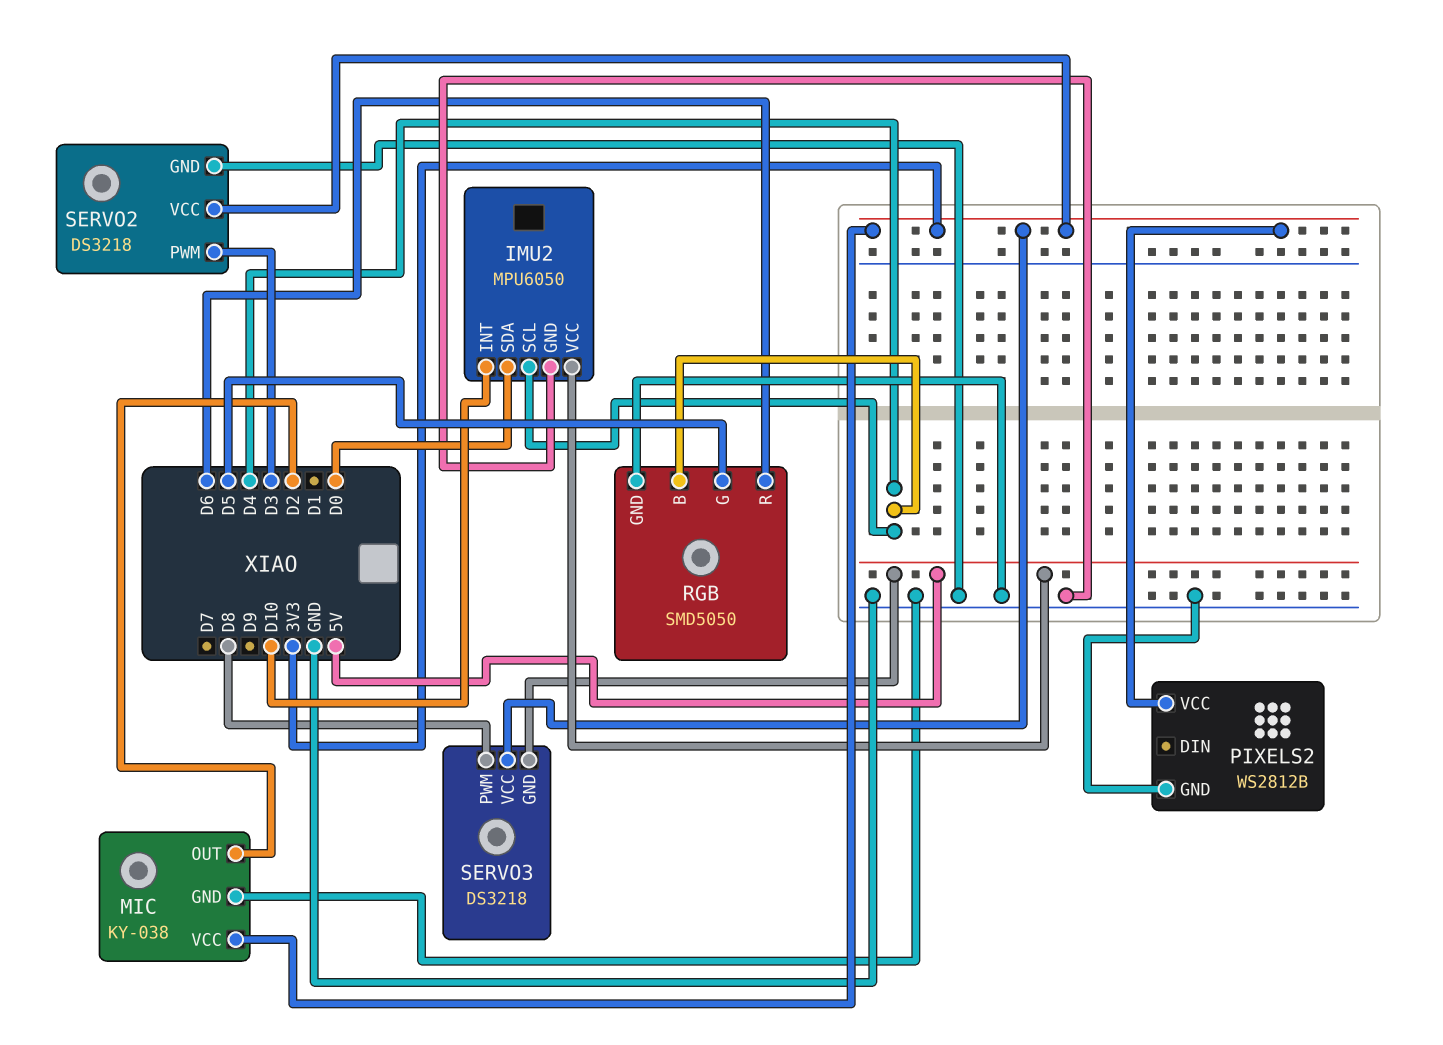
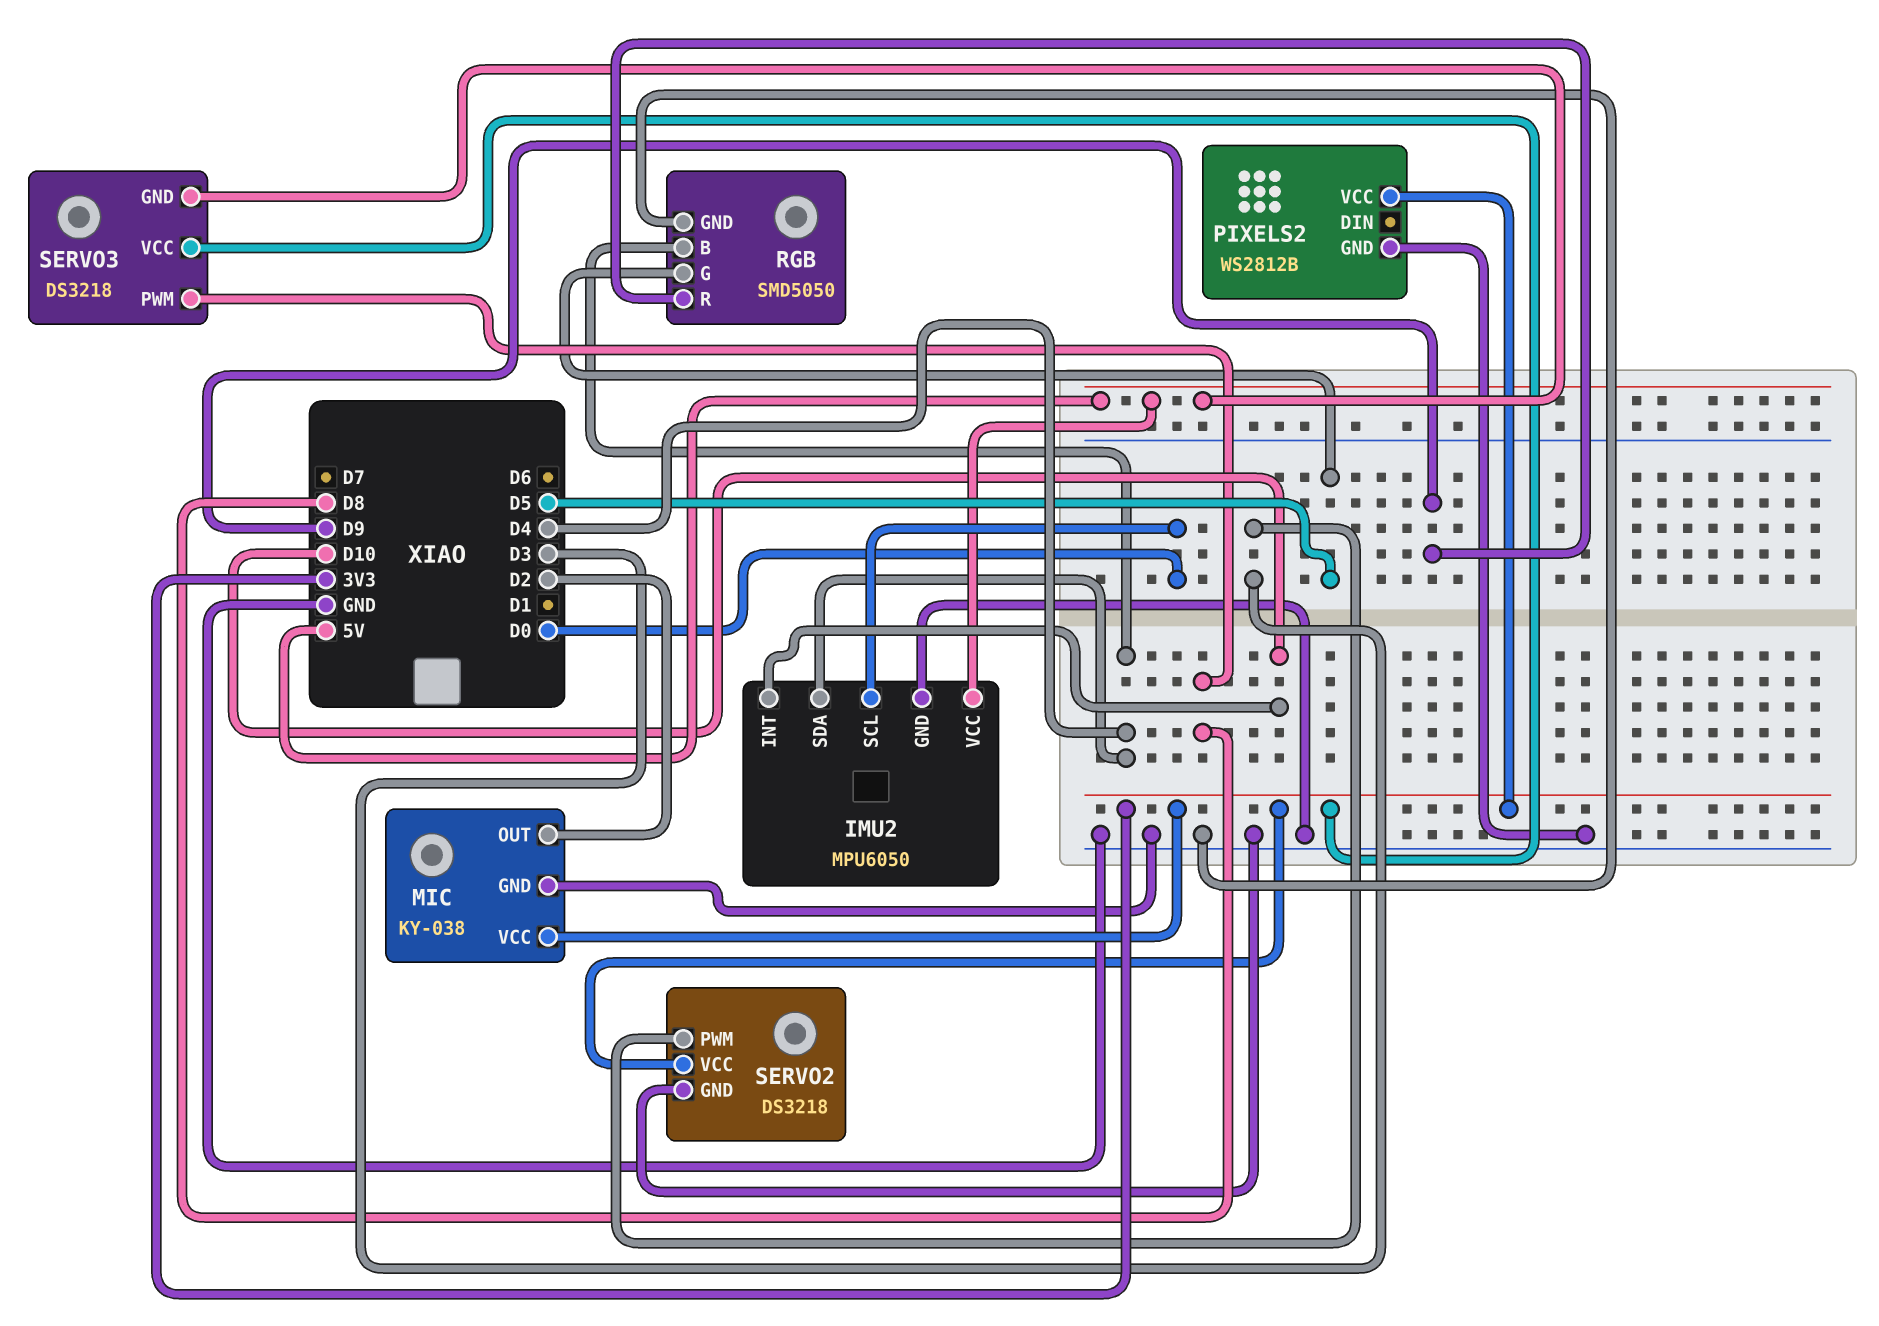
IMU2 pin SCL: D4 -> D0
IMU2 pin SDA: D0 -> D4
RGB pin R: D6 -> D9

